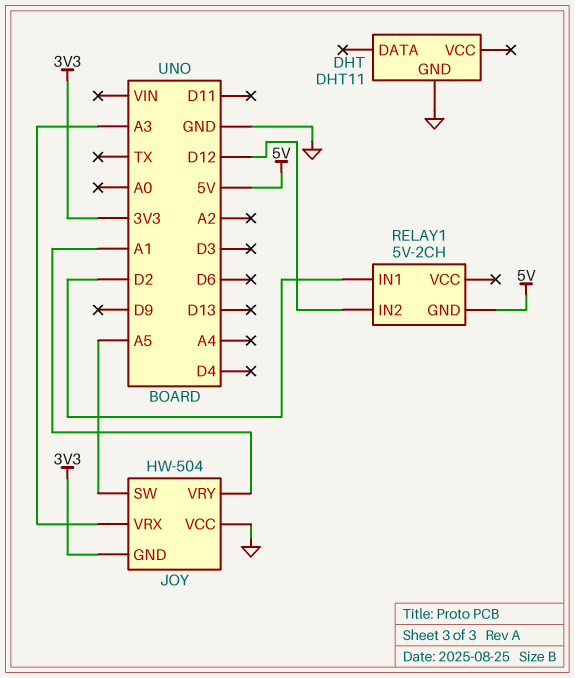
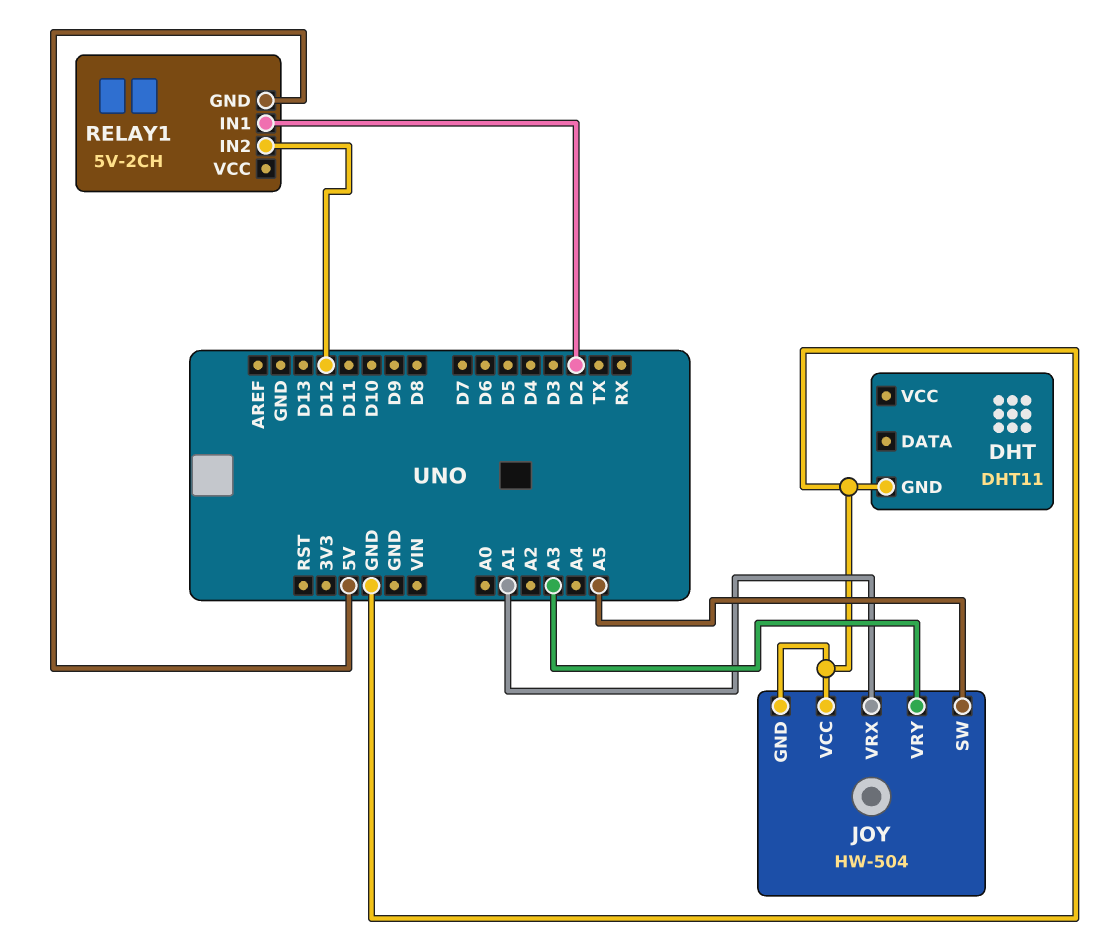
JOY pin GND: 3V3 -> GND
JOY pin VRX: A3 -> A1
JOY pin VRY: A1 -> A3

